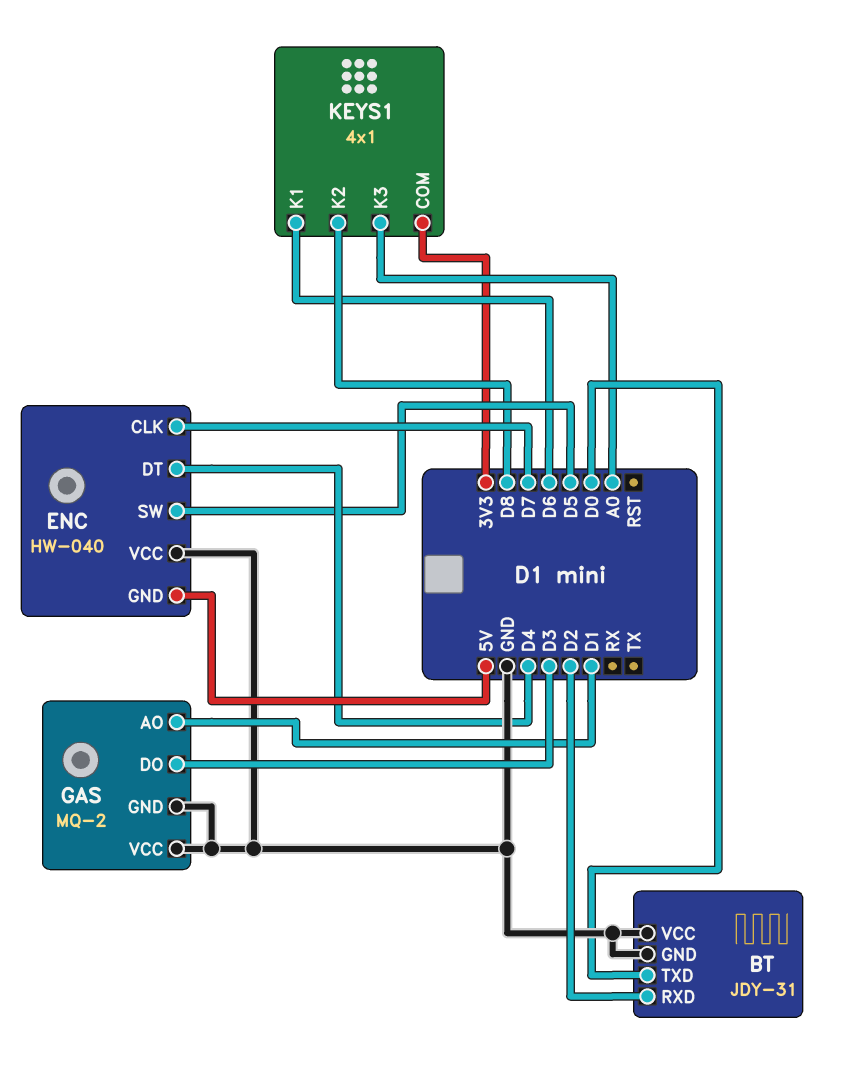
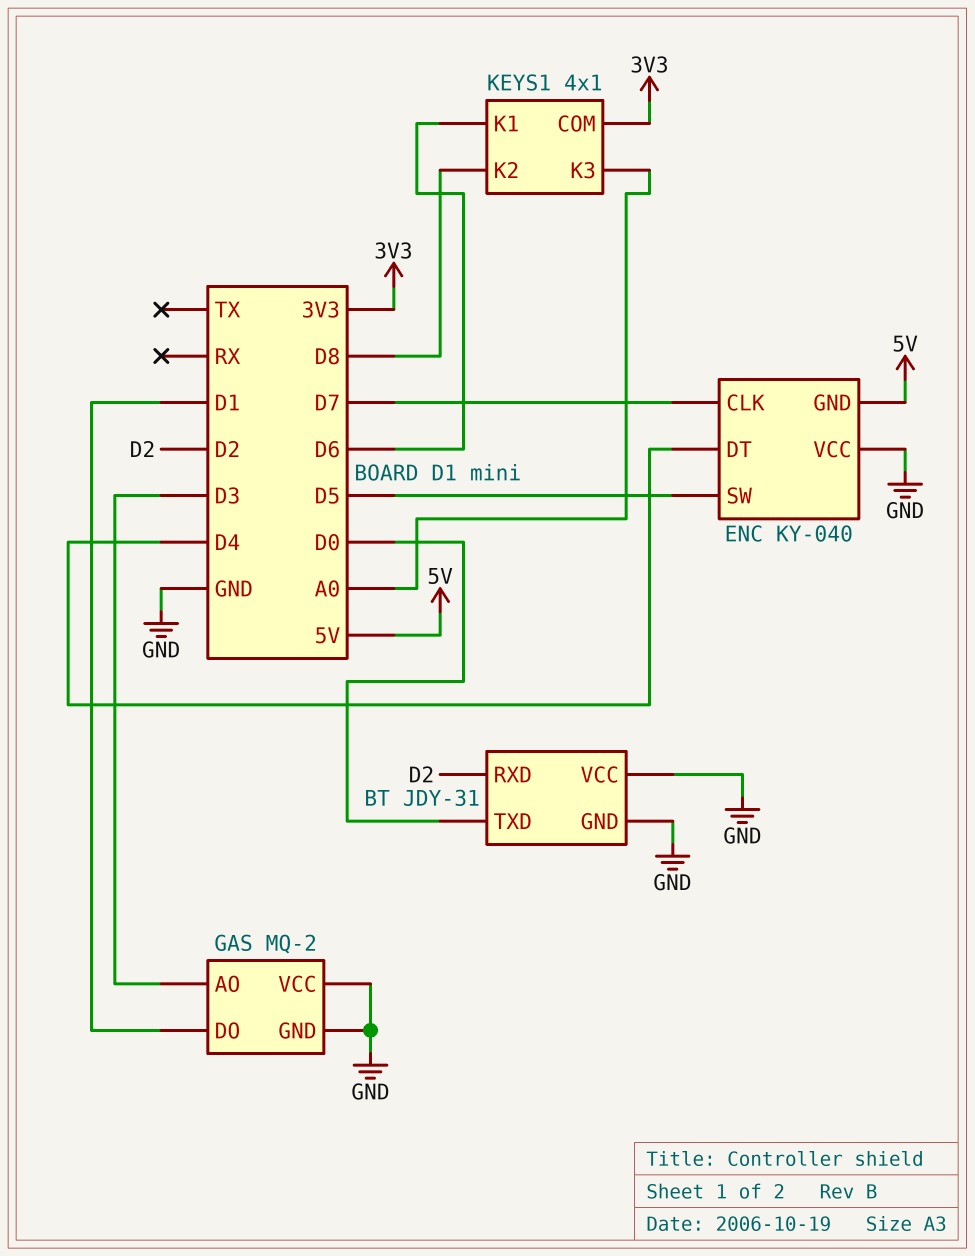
ENC: HW-040 -> KY-040
GAS pin AO: D1 -> D3
GAS pin DO: D3 -> D1

